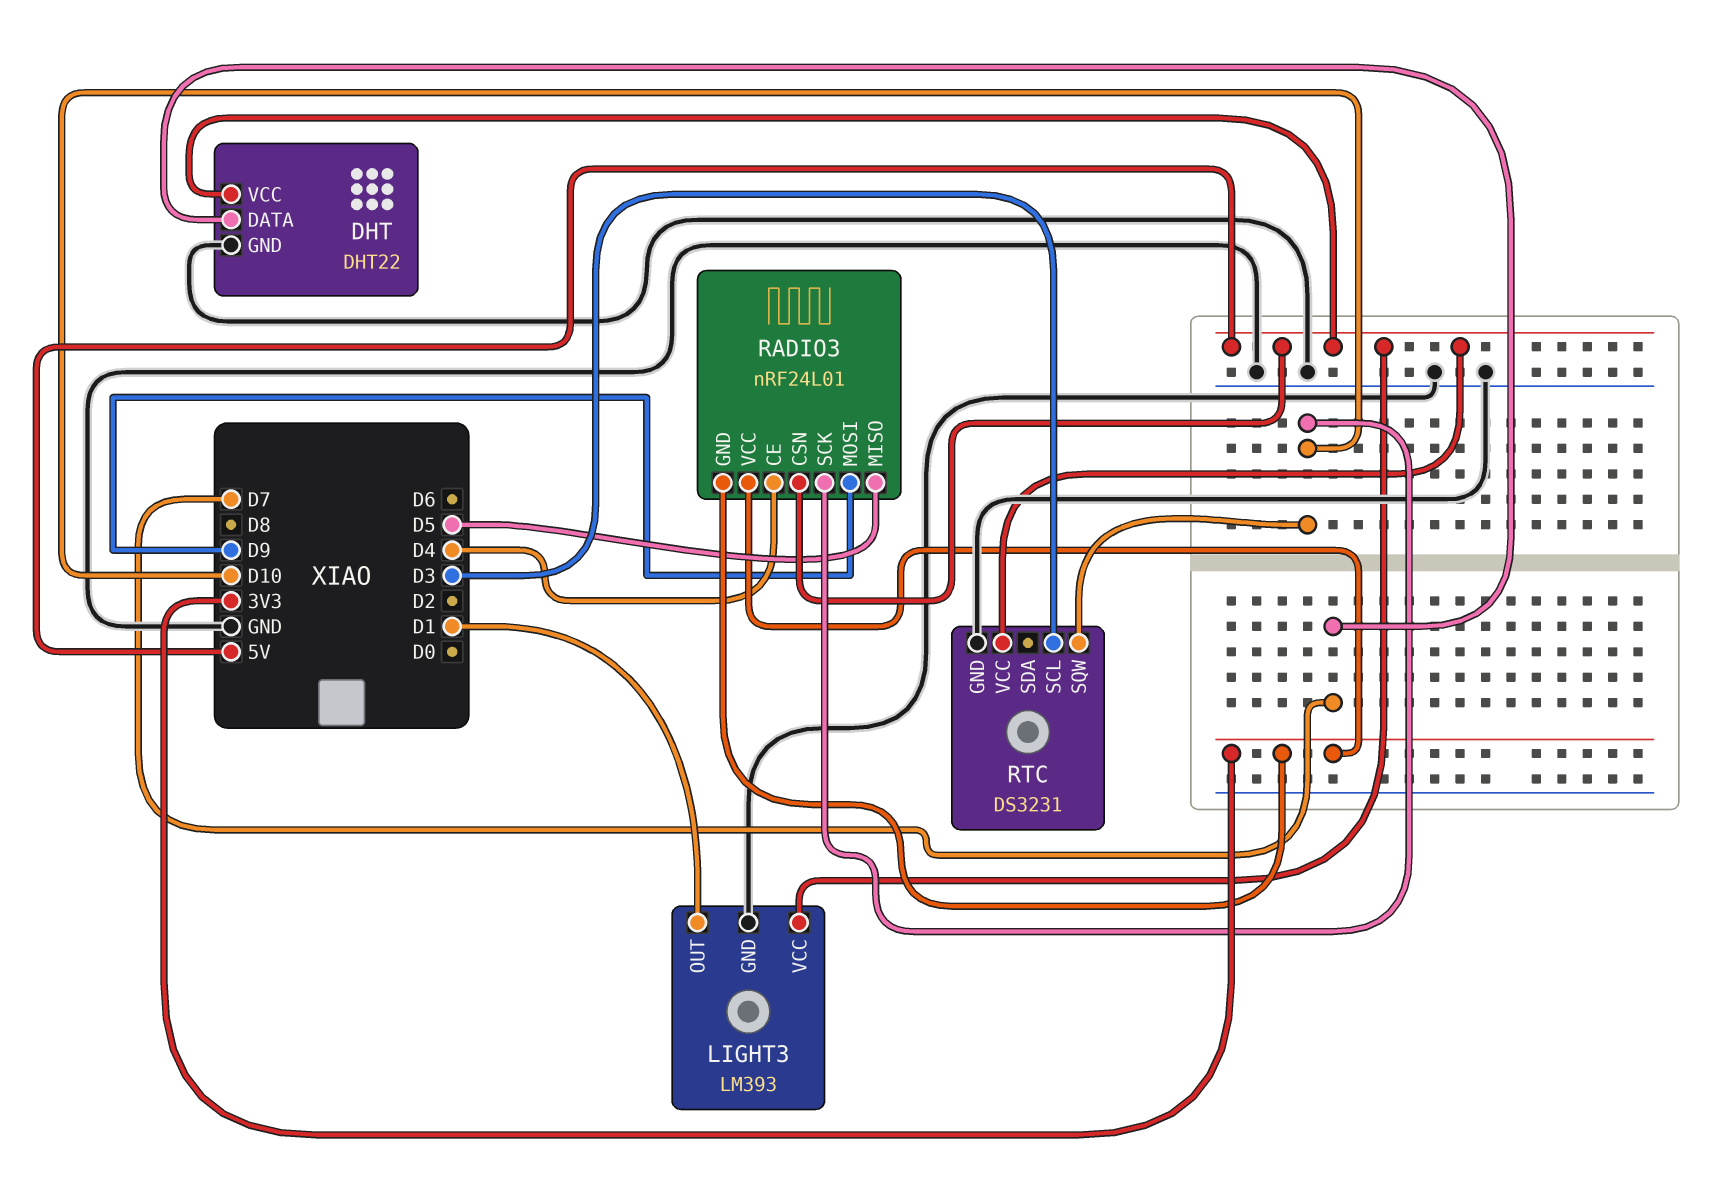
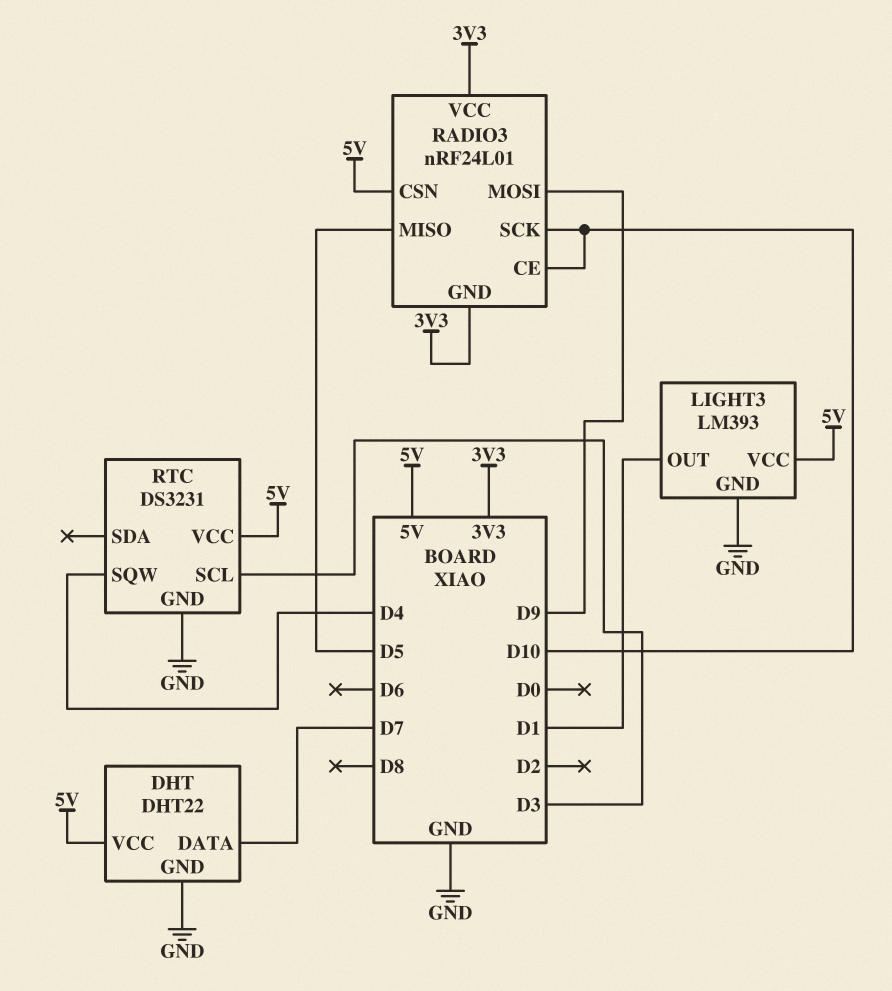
RADIO3 pin CE: D4 -> D10
RTC pin SQW: D10 -> D4

